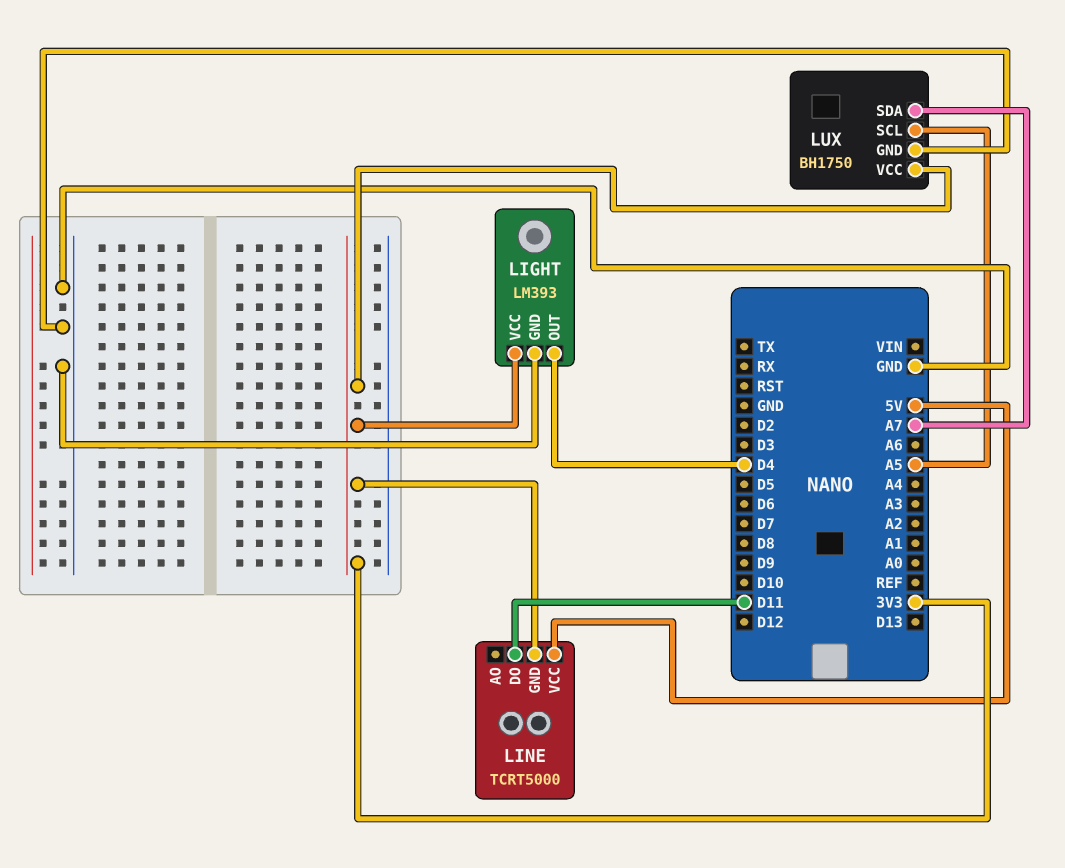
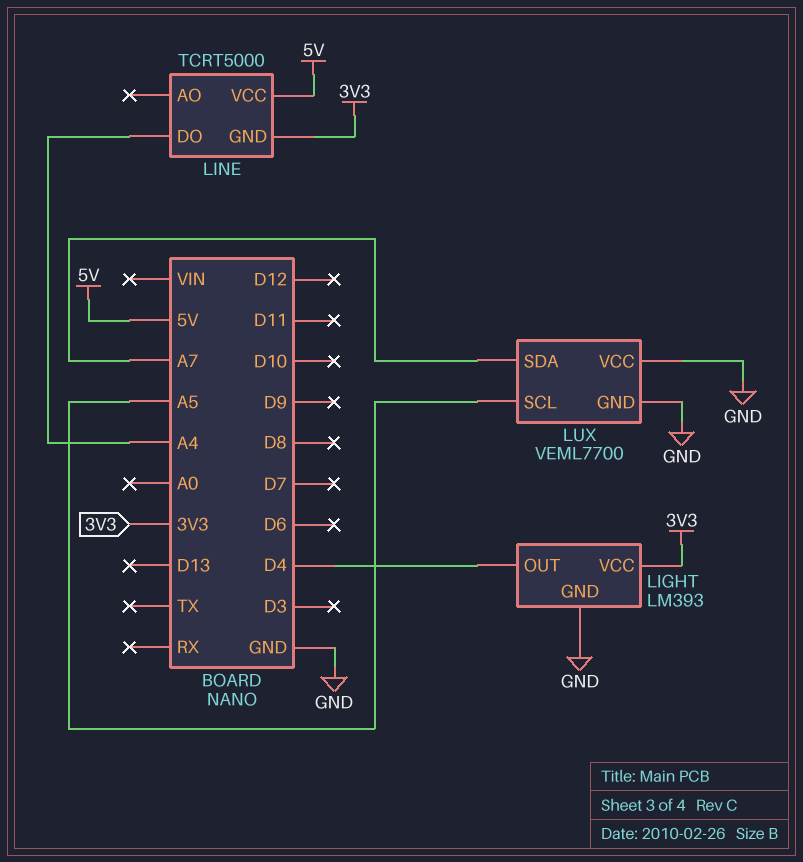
LINE pin DO: D11 -> A4
LUX: BH1750 -> VEML7700
LUX pin VCC: 3V3 -> GND

